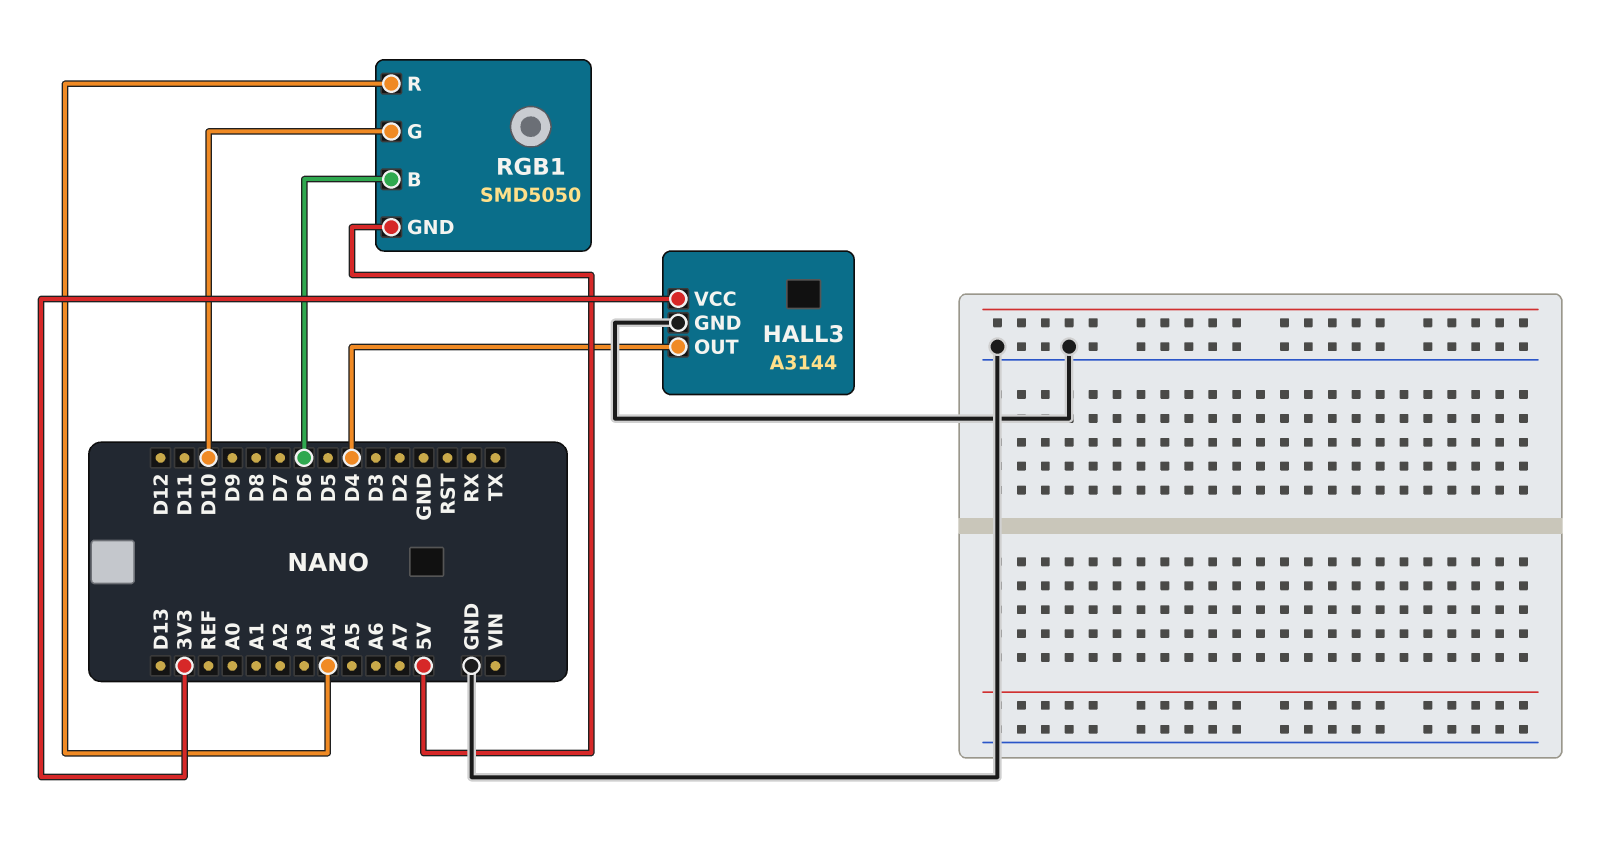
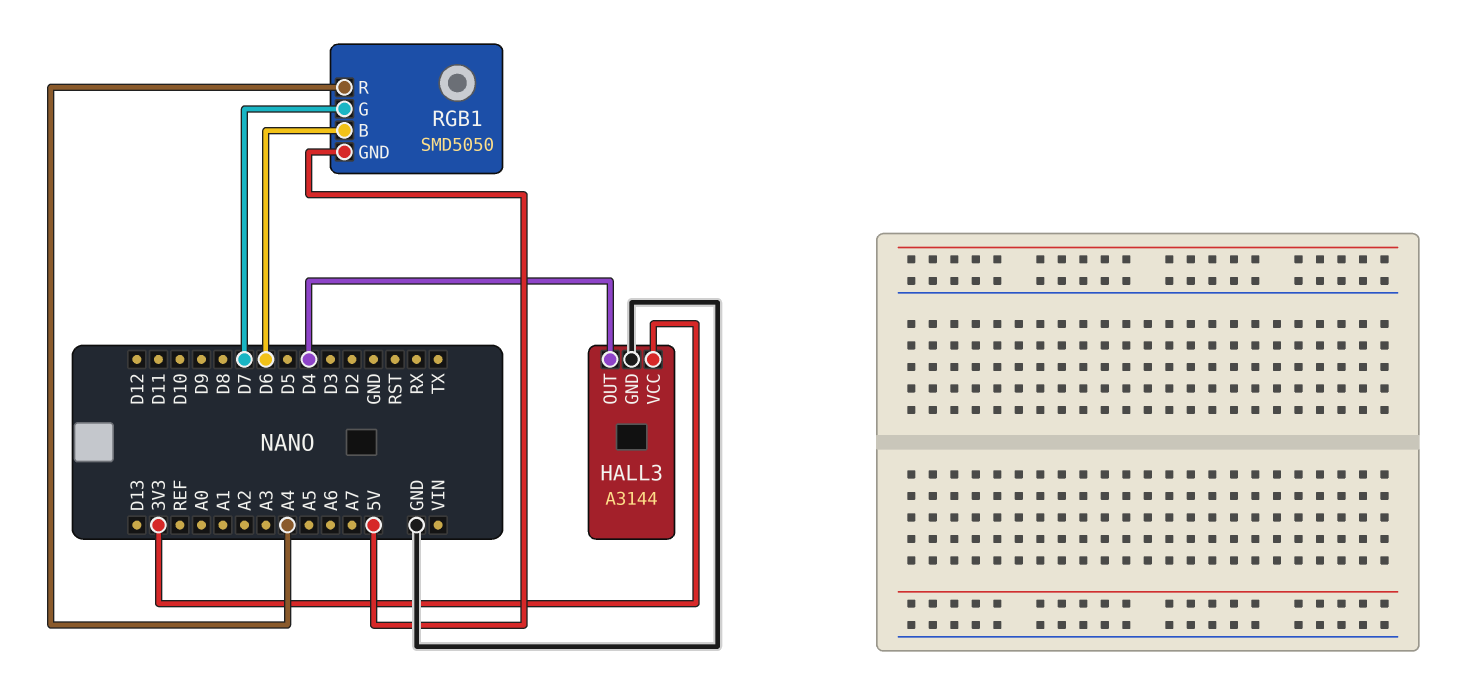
RGB1 pin G: D10 -> D7

